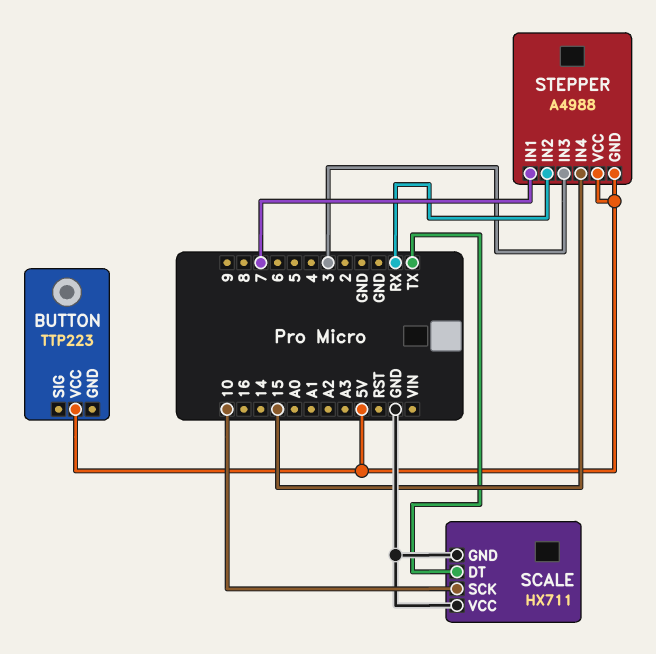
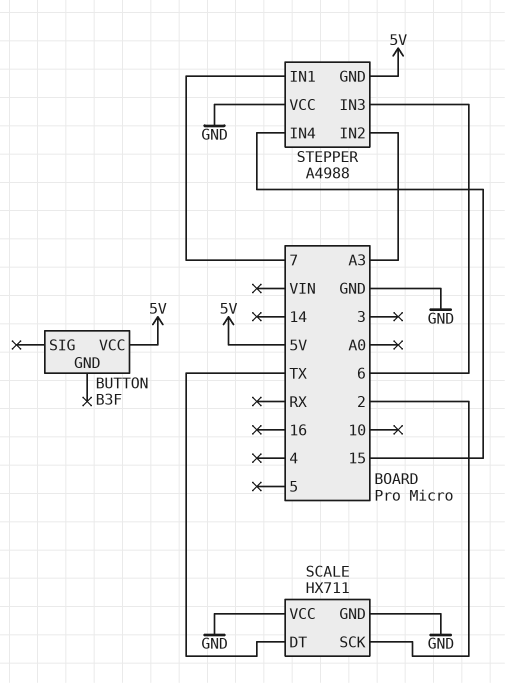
BUTTON: TTP223 -> B3F
SCALE pin SCK: 10 -> 2
STEPPER pin IN2: RX -> A3
STEPPER pin IN3: 3 -> 6
STEPPER pin VCC: 5V -> GND

